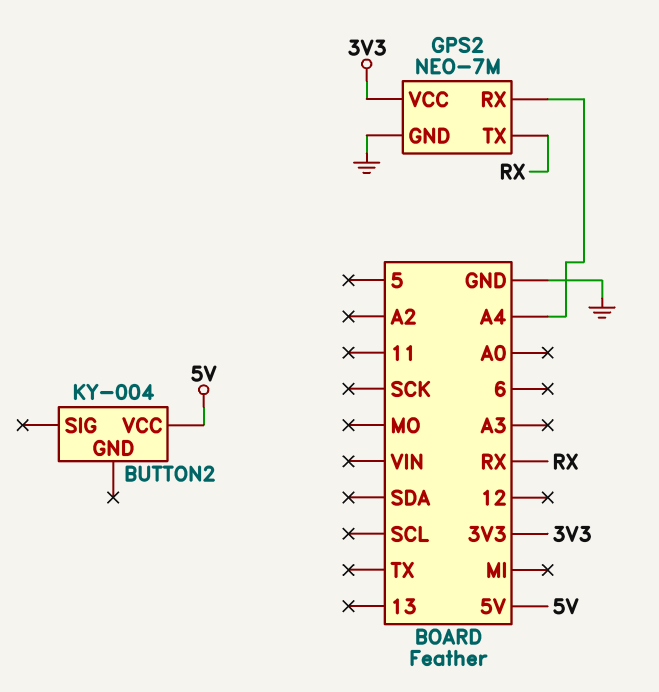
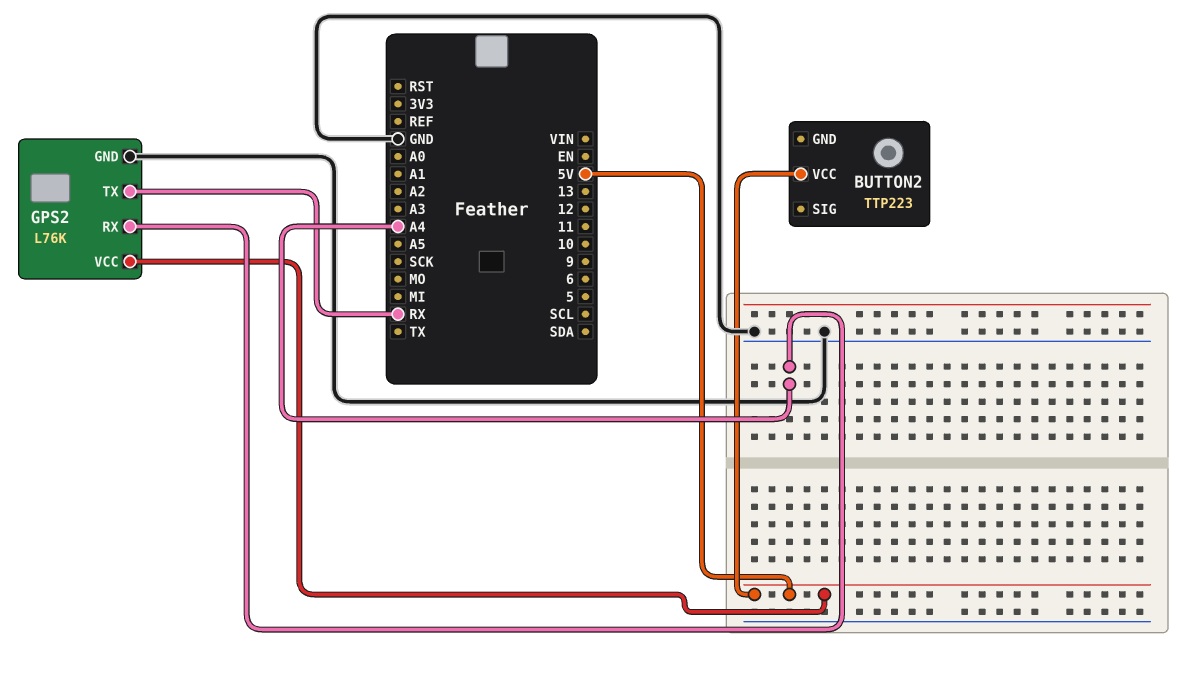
BUTTON2: KY-004 -> TTP223
GPS2: NEO-7M -> L76K
GPS2 pin VCC: 3V3 -> 5V

